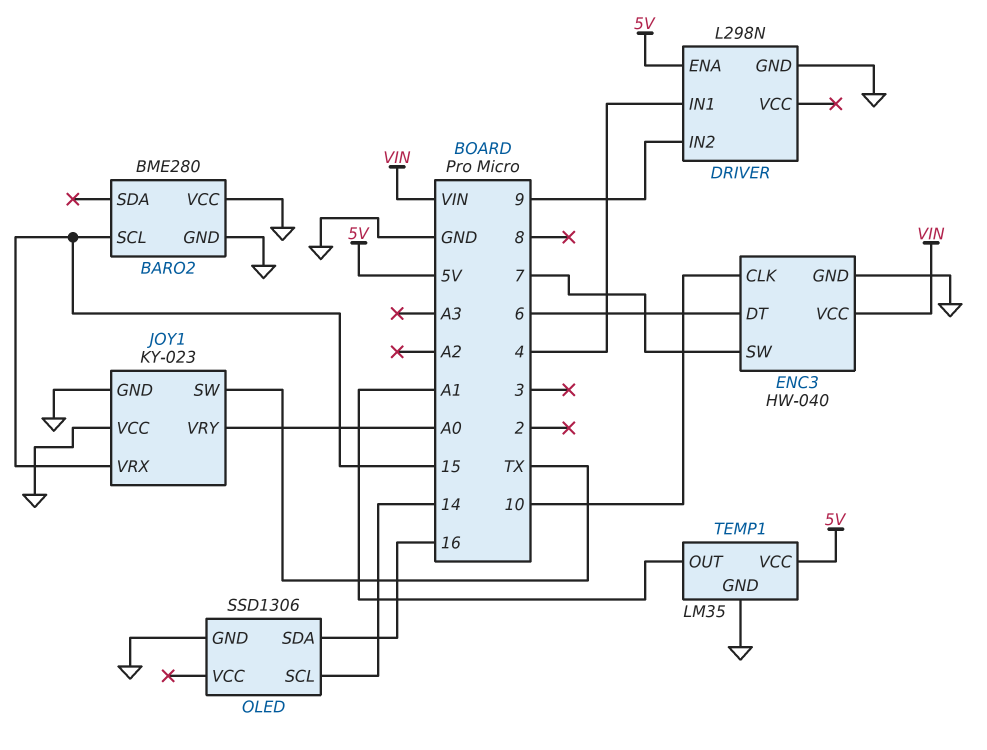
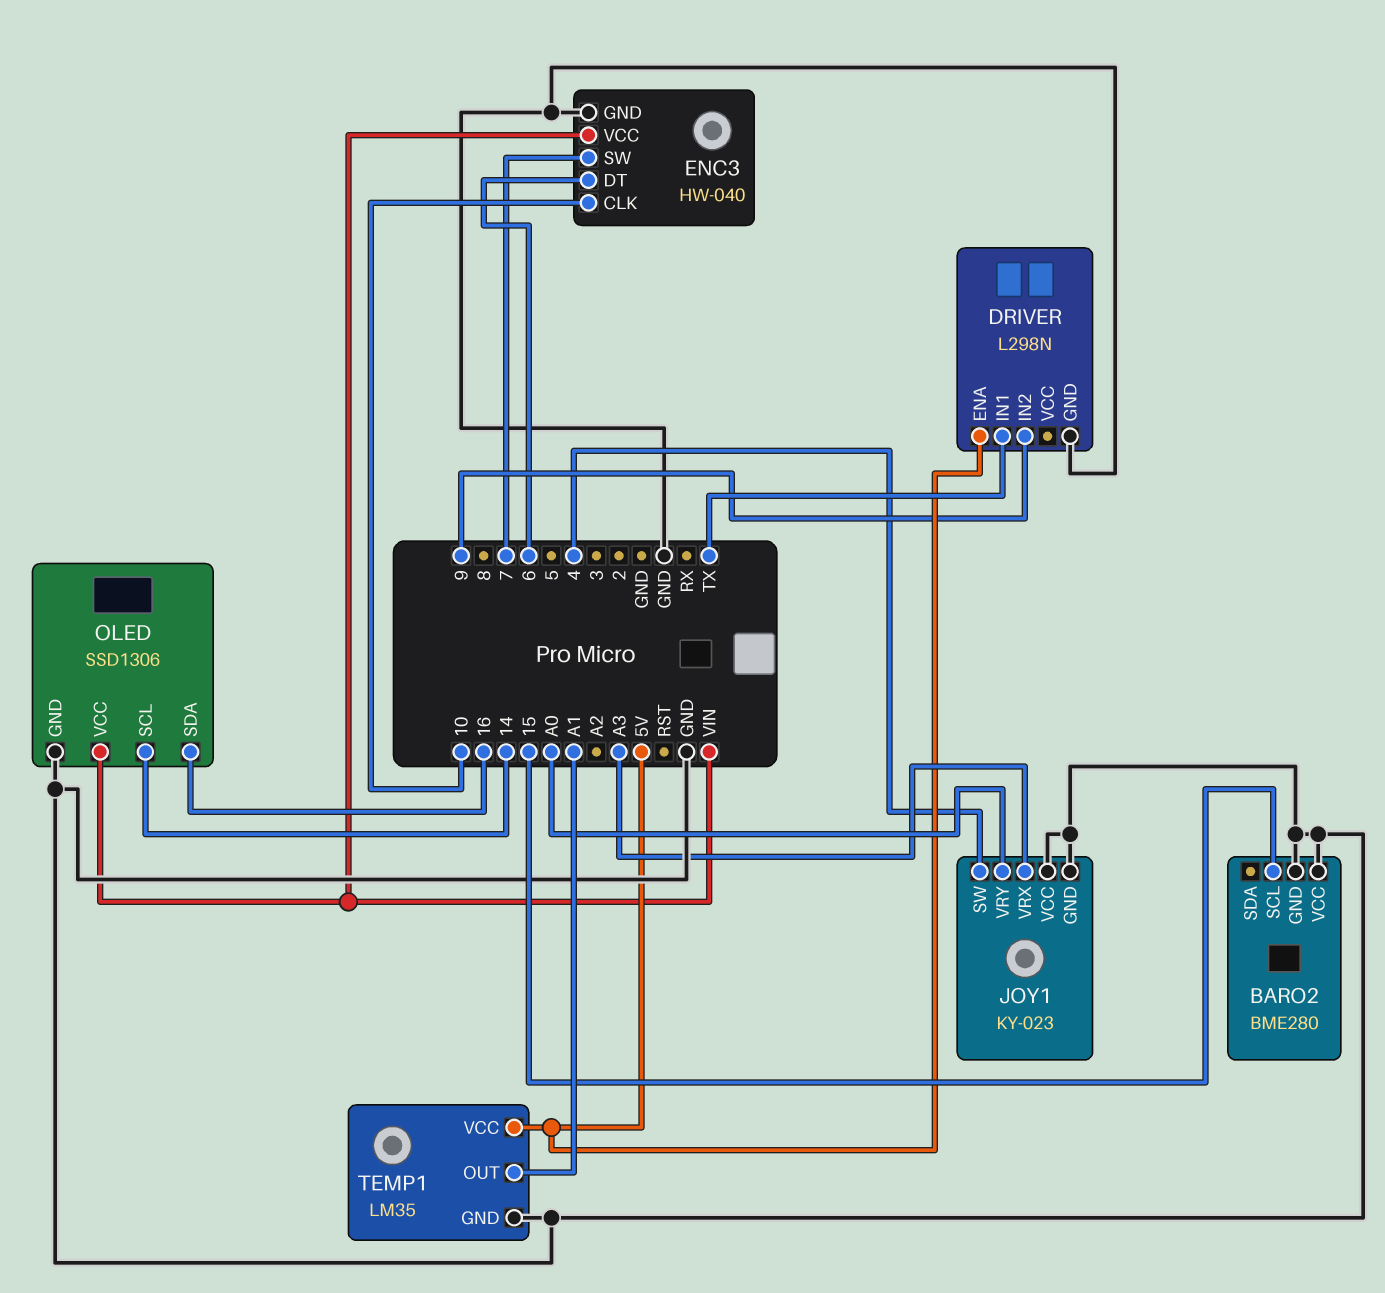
DRIVER pin IN1: 4 -> TX
JOY1 pin SW: TX -> 4
JOY1 pin VRX: 15 -> A3
OLED pin VCC: none -> VIN

